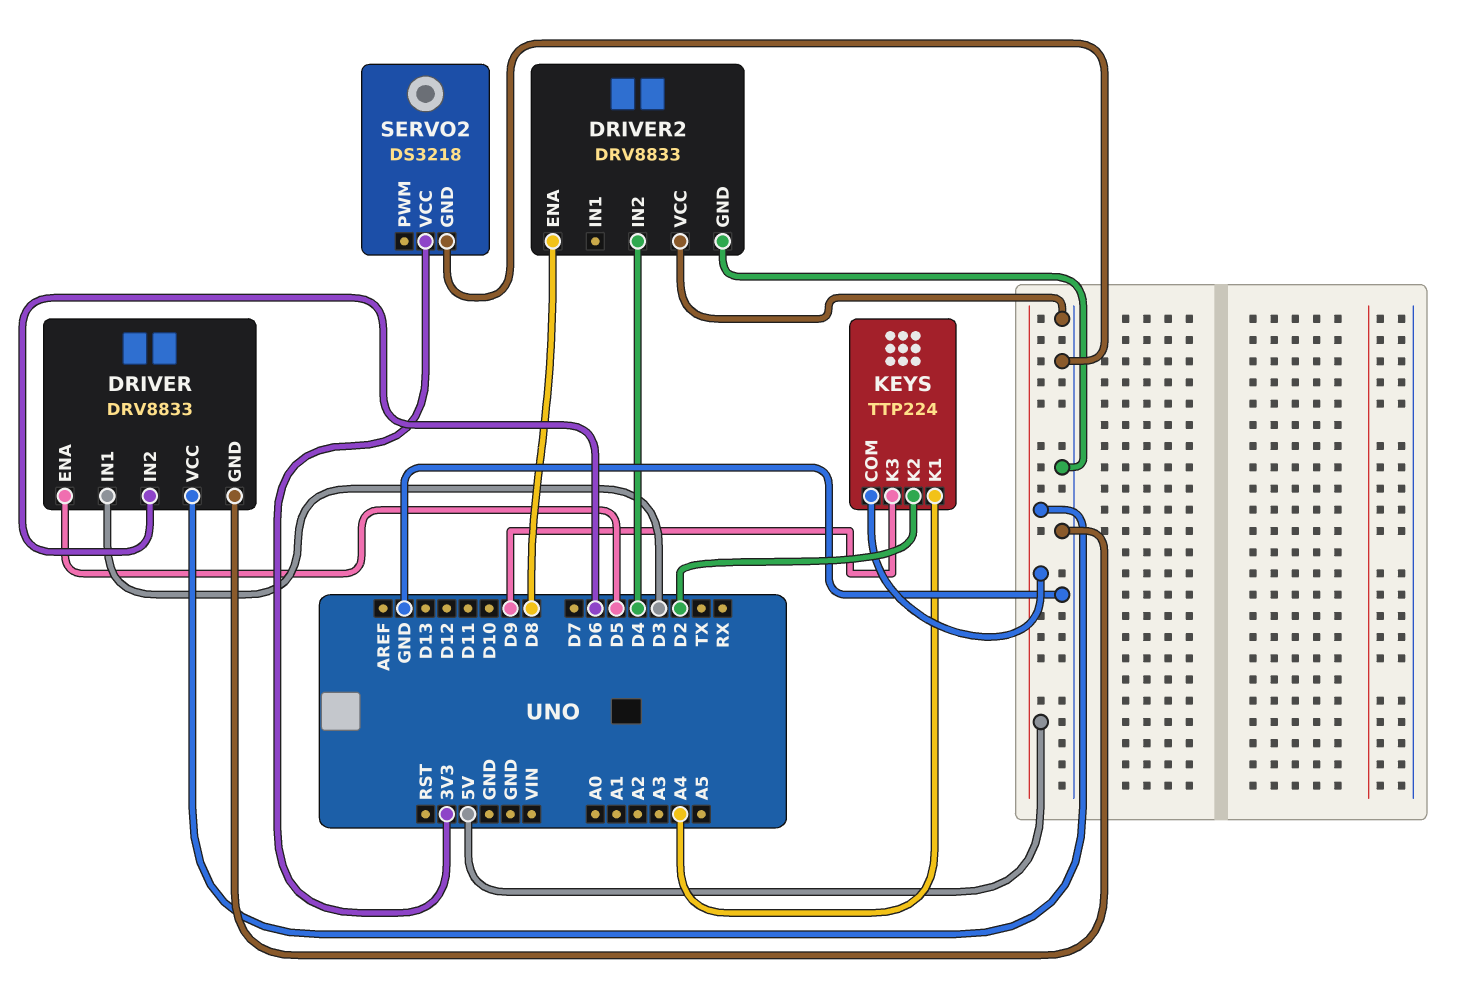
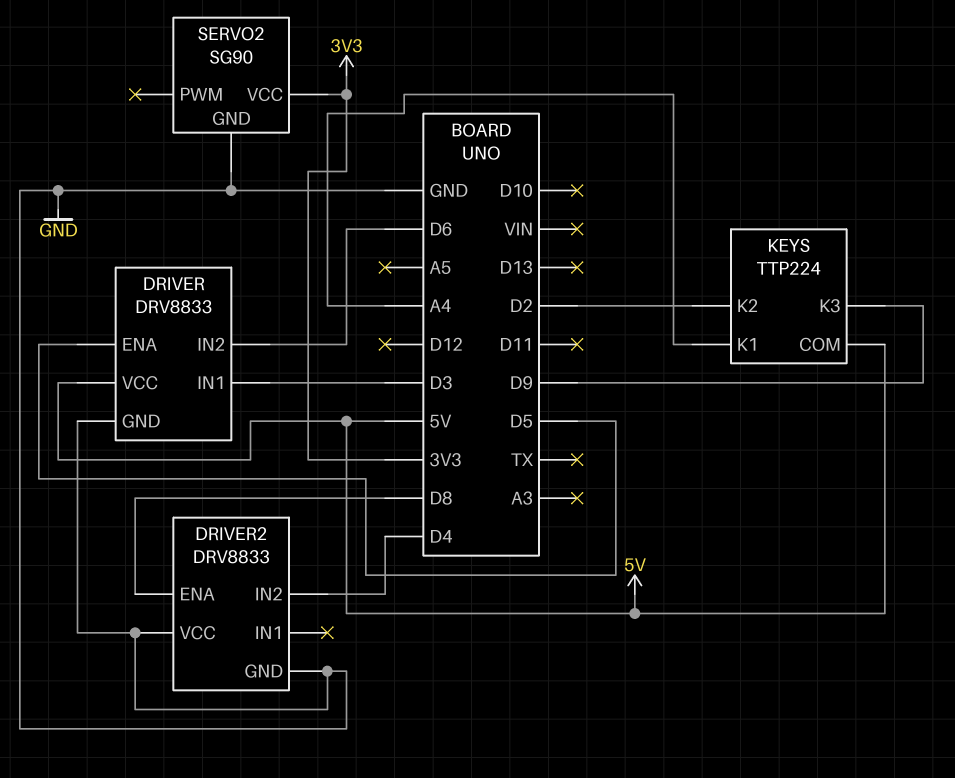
SERVO2: DS3218 -> SG90

